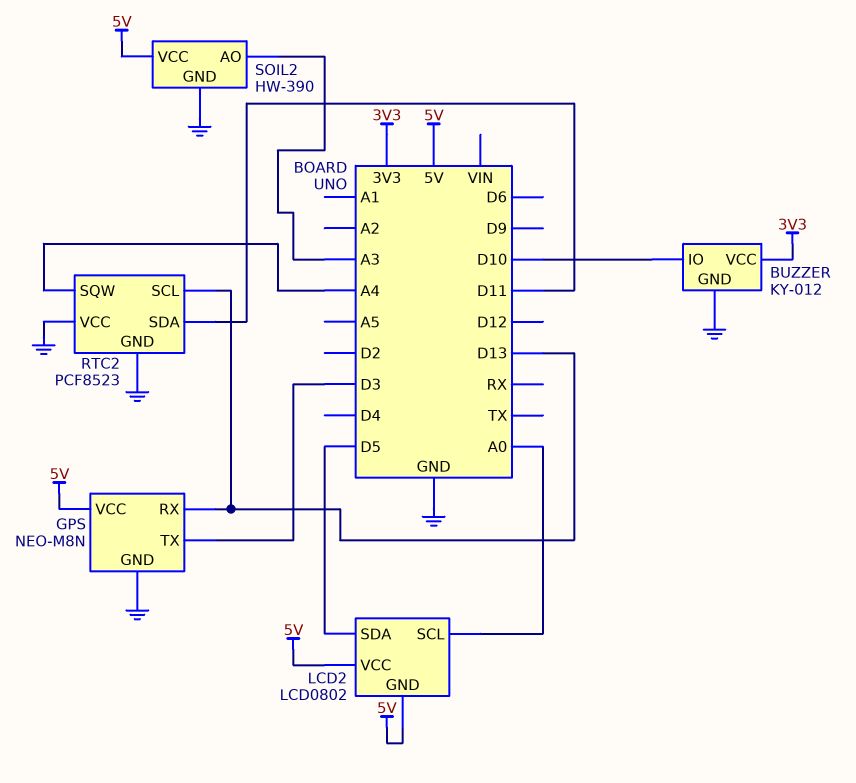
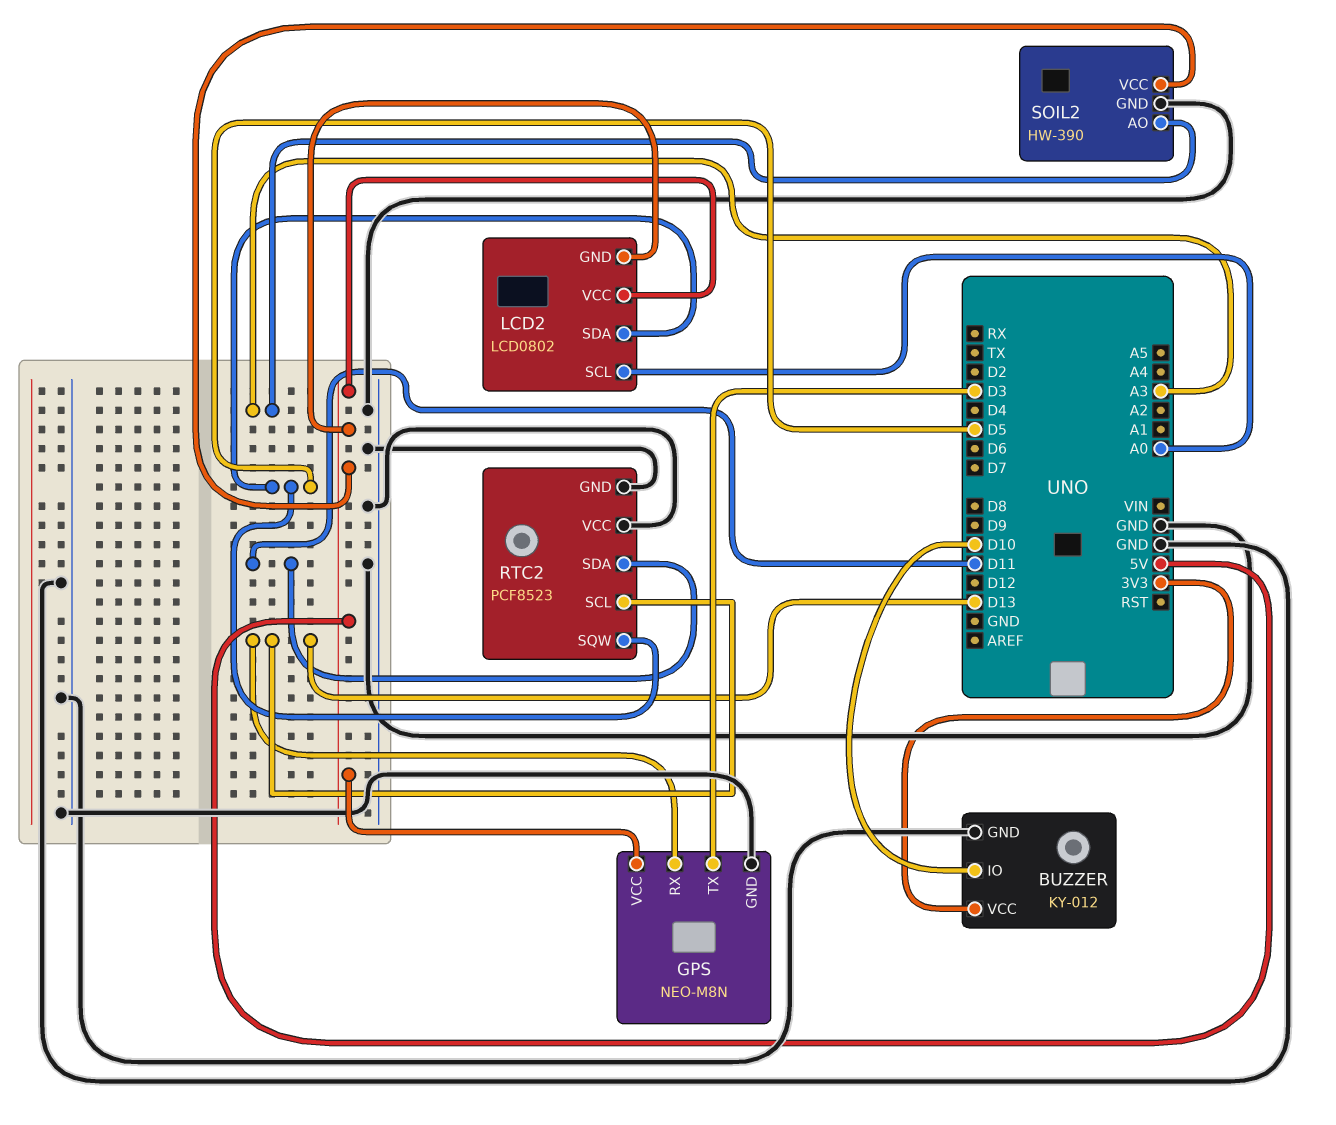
RTC2 pin SQW: A4 -> D5

